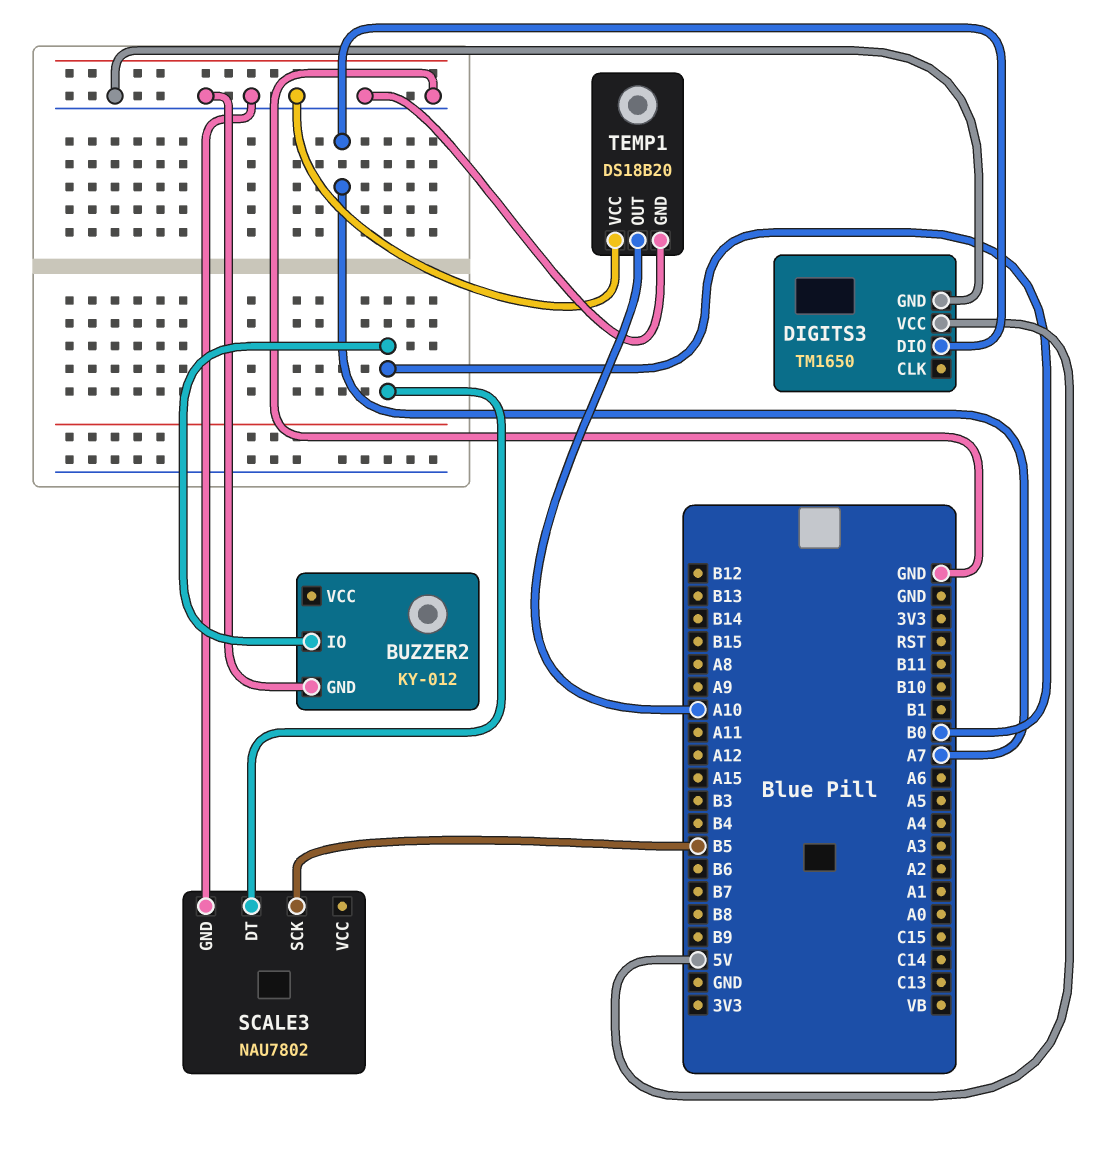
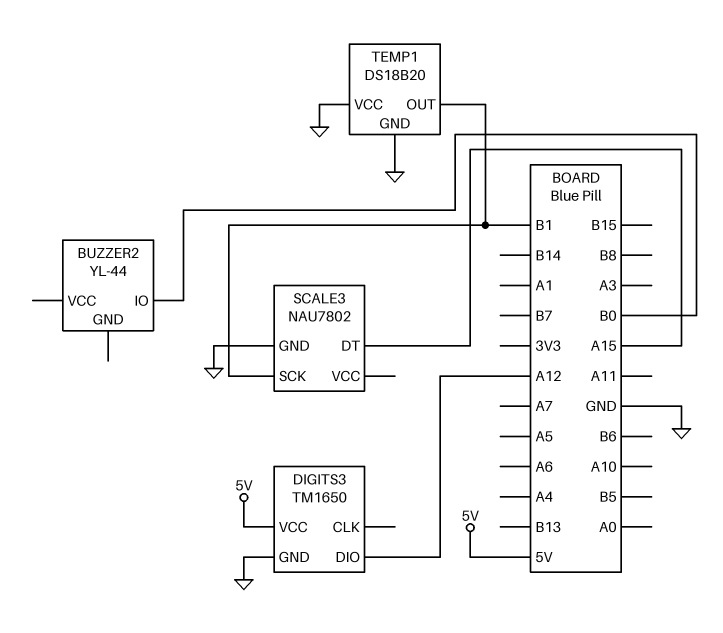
BUZZER2: KY-012 -> YL-44
BUZZER2 pin GND: GND -> none
DIGITS3 pin DIO: A7 -> A12
SCALE3 pin DT: B0 -> A15
SCALE3 pin SCK: B5 -> B1
TEMP1 pin OUT: A10 -> B1

